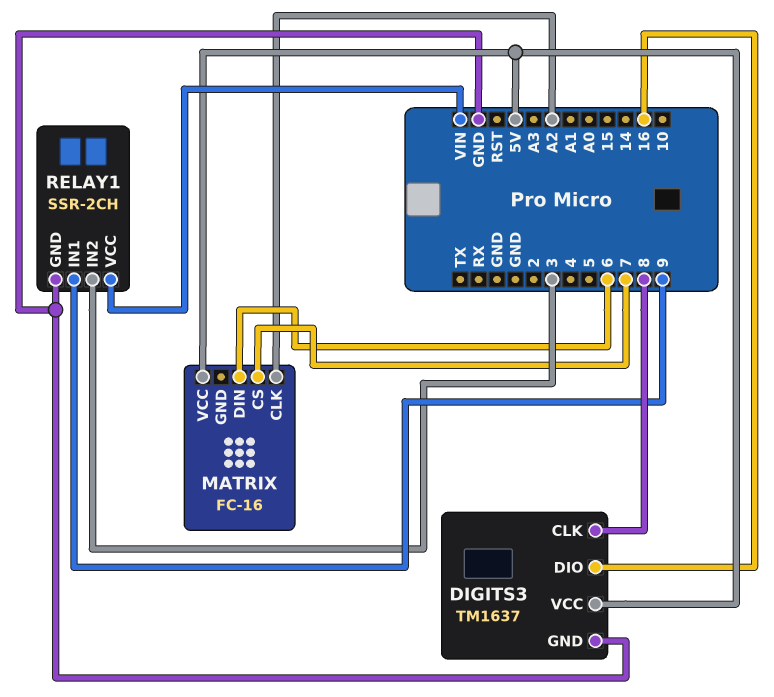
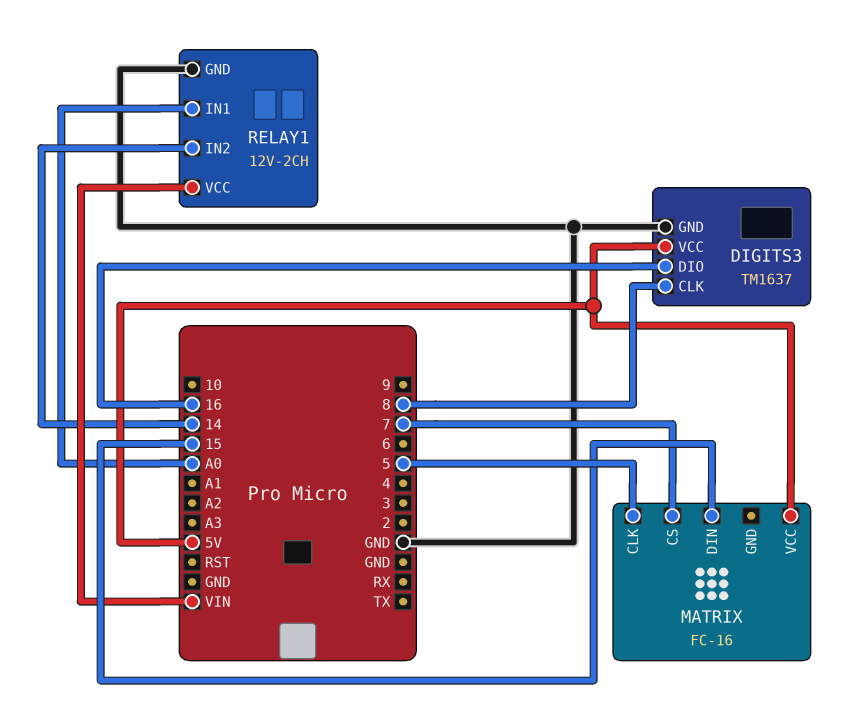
MATRIX pin CLK: A2 -> 5
MATRIX pin DIN: 6 -> 15
RELAY1: SSR-2CH -> 12V-2CH
RELAY1 pin IN1: 9 -> A0
RELAY1 pin IN2: 3 -> 14

